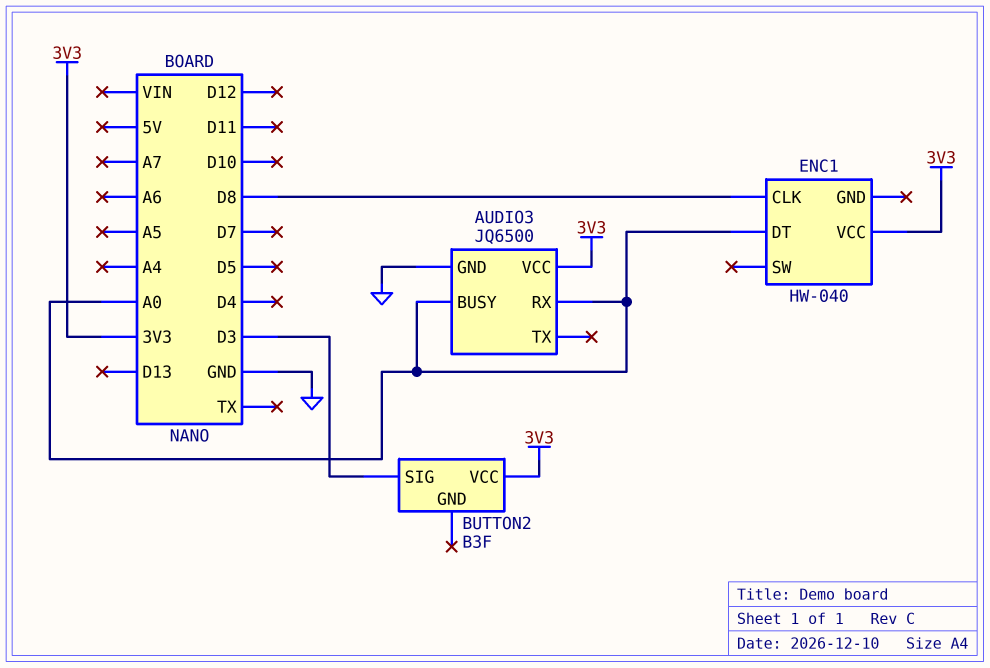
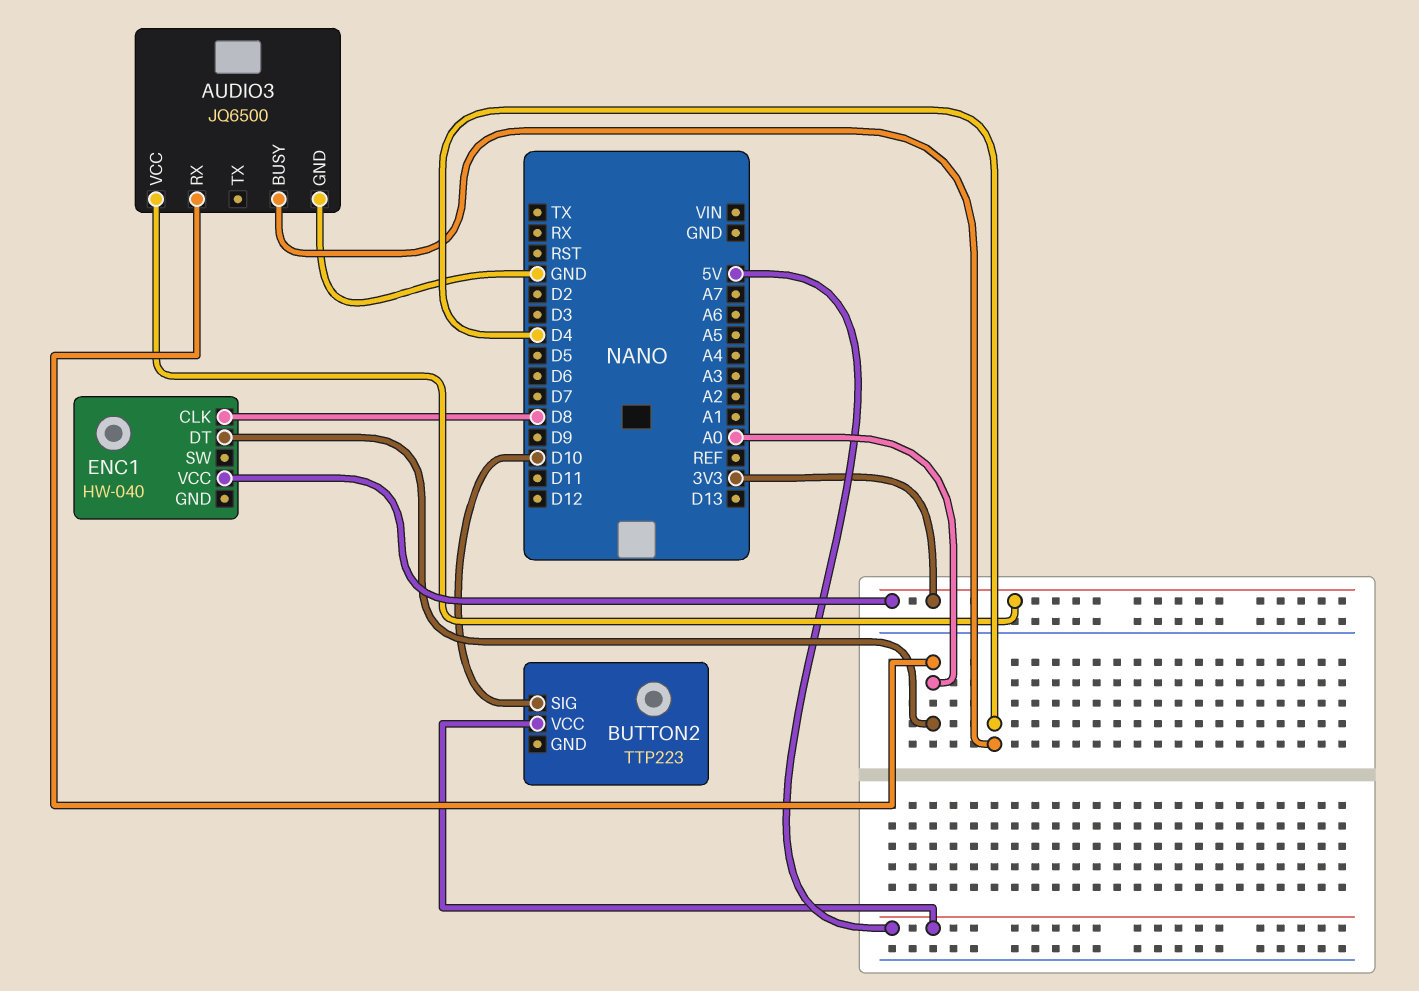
AUDIO3 pin BUSY: A0 -> D4
BUTTON2: B3F -> TTP223
BUTTON2 pin SIG: D3 -> D10
BUTTON2 pin VCC: 3V3 -> 5V

